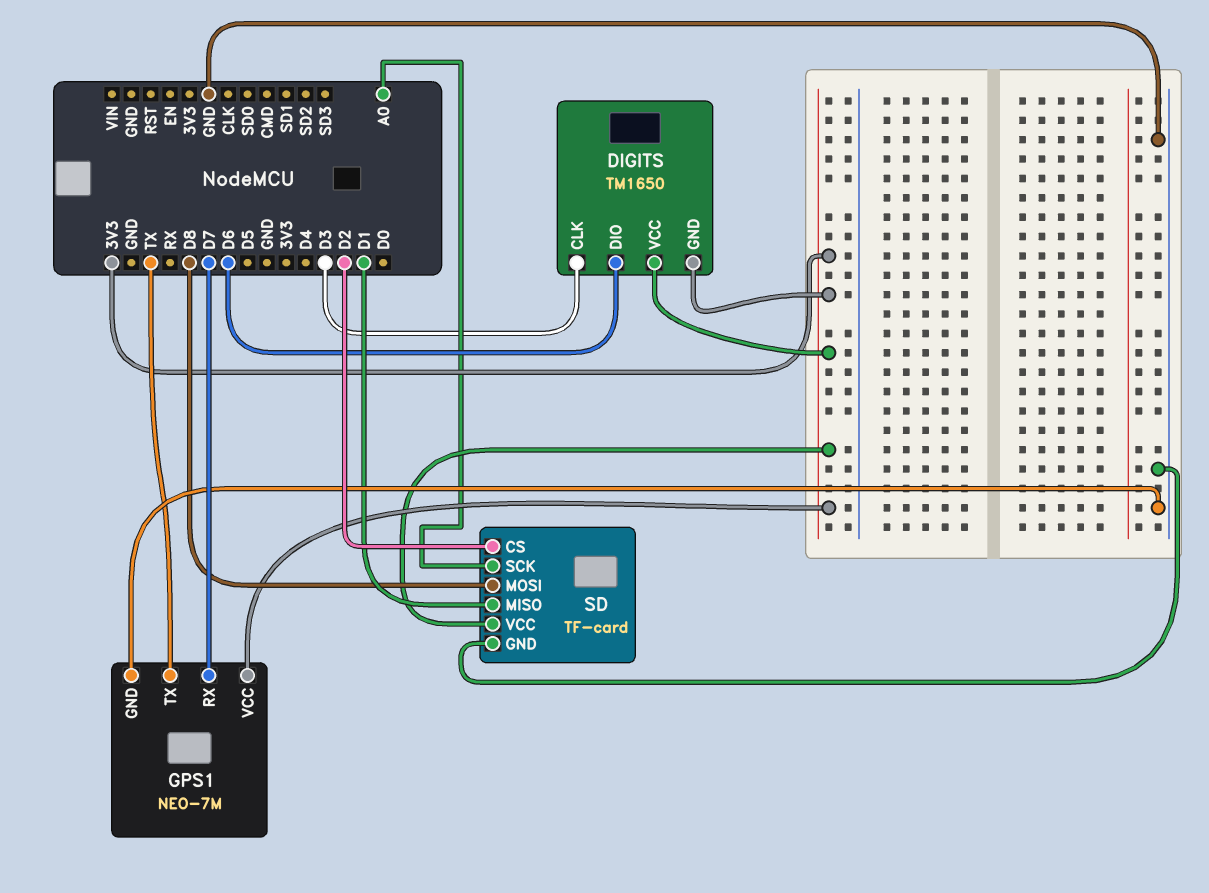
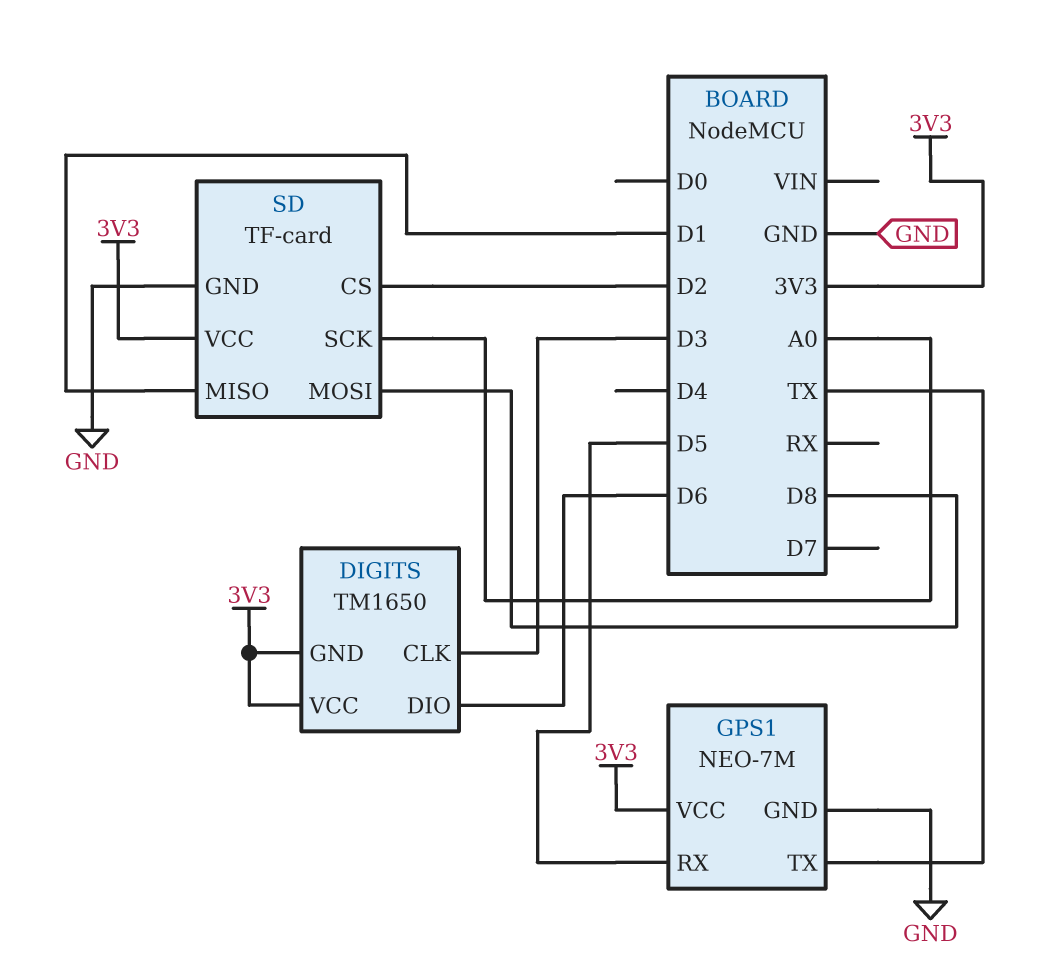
GPS1 pin RX: D7 -> D5

